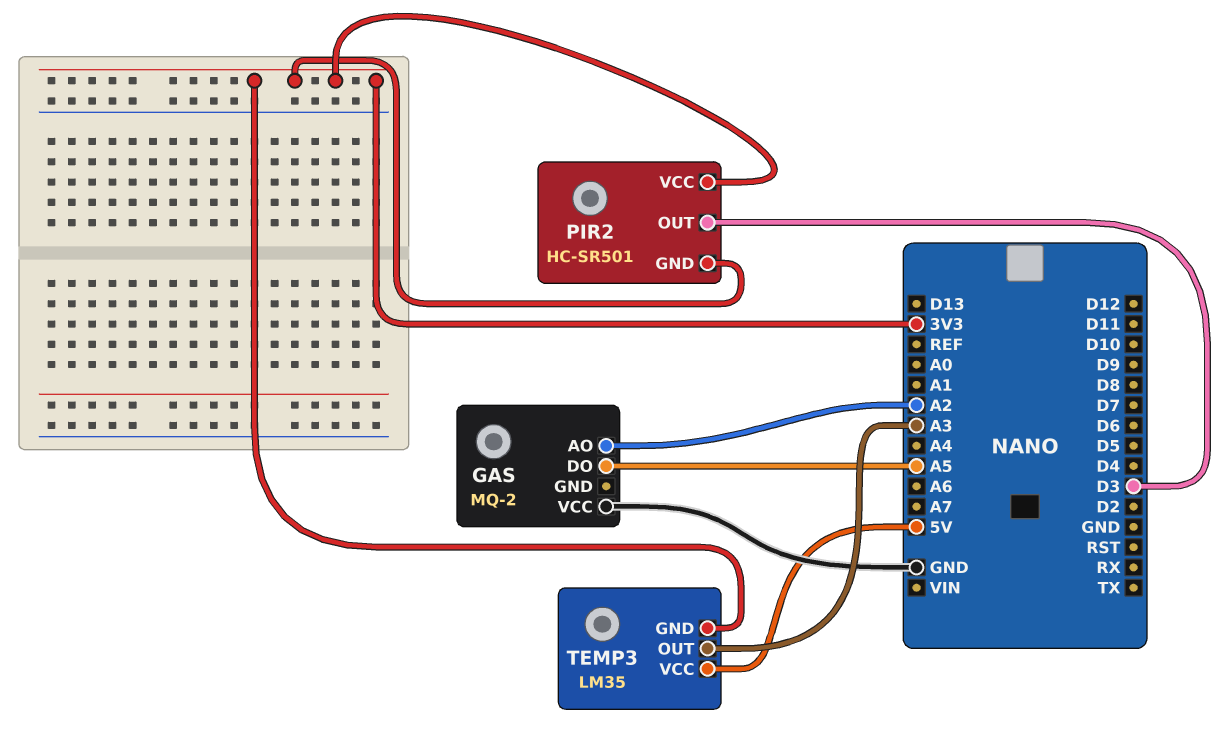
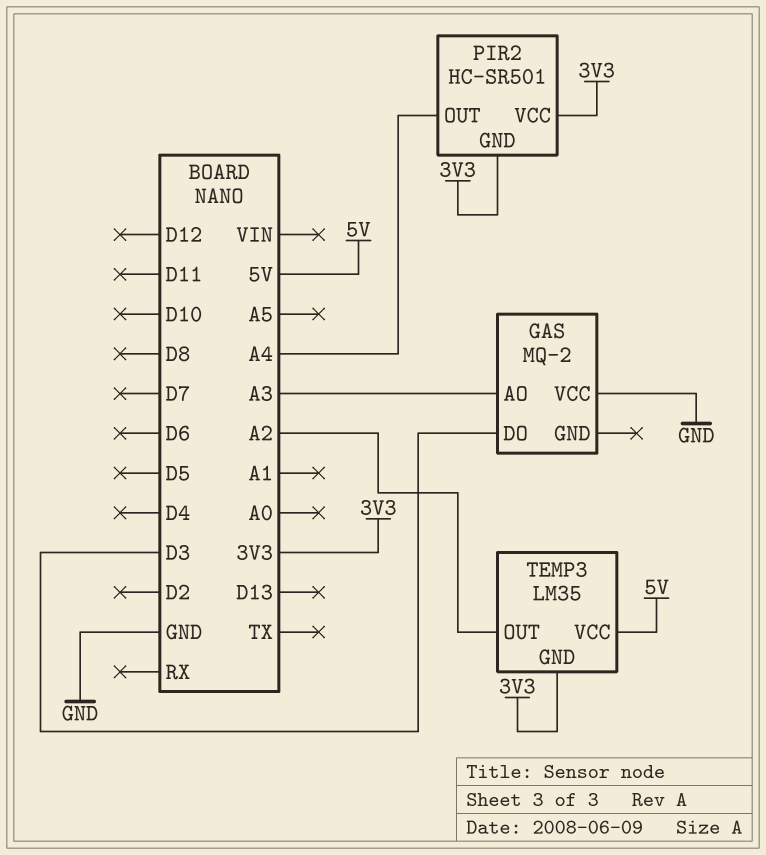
GAS pin AO: A2 -> A3
GAS pin DO: A5 -> D3
PIR2 pin OUT: D3 -> A4
TEMP3 pin OUT: A3 -> A2

